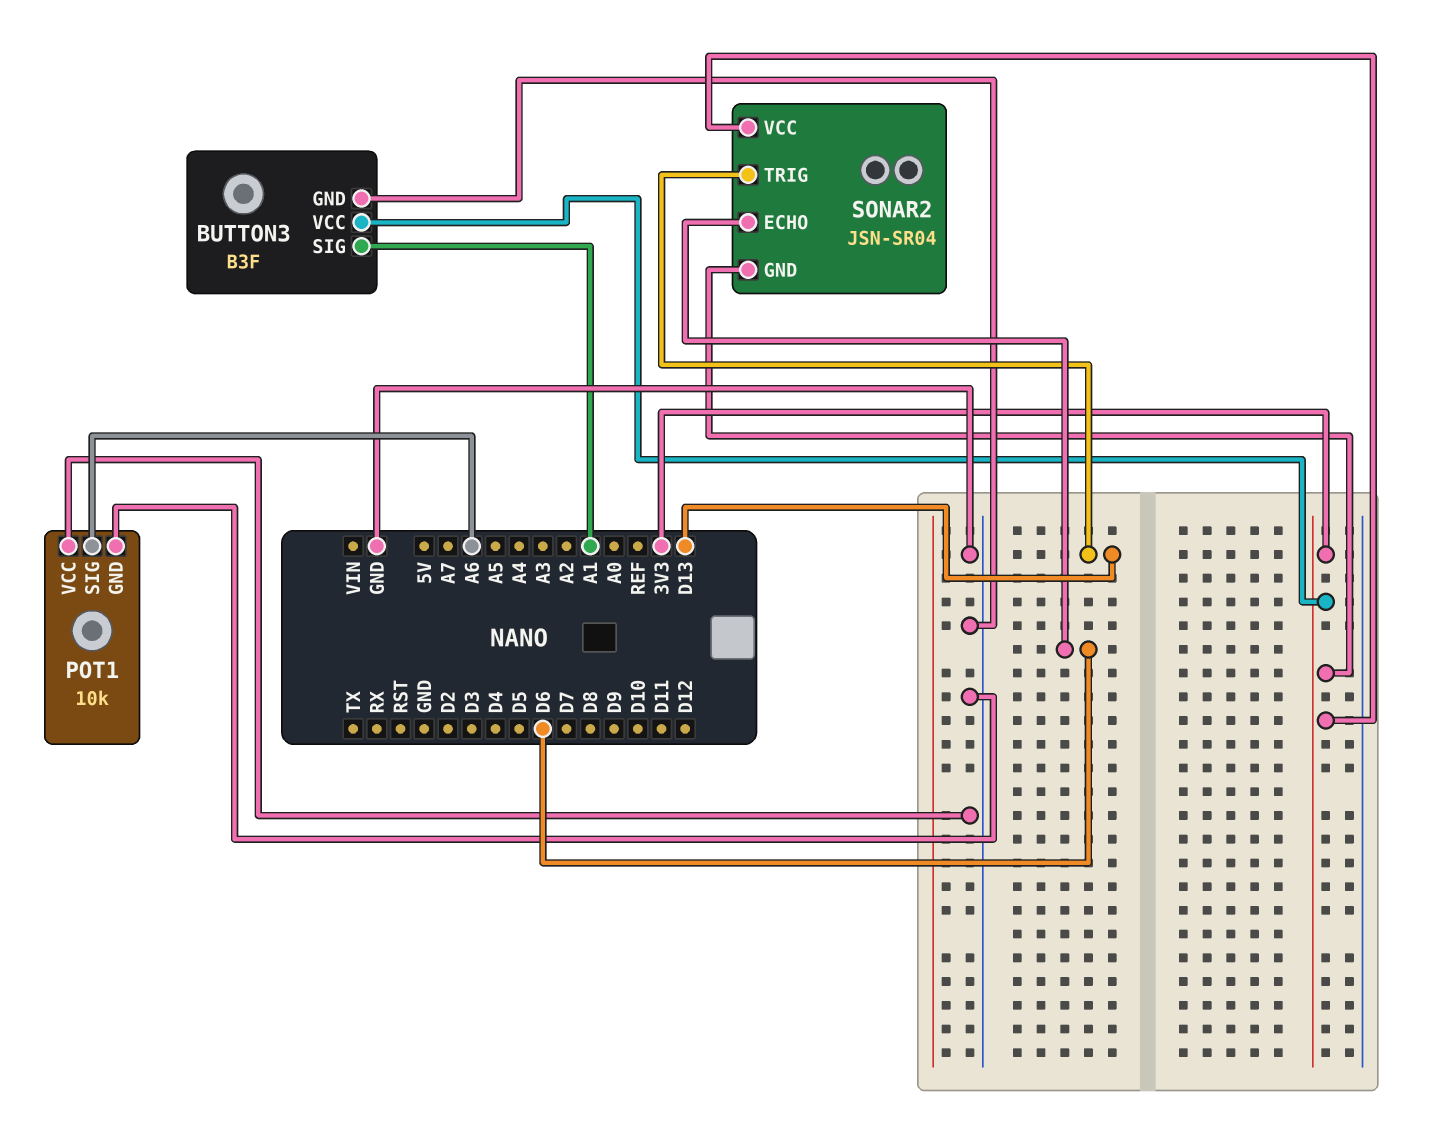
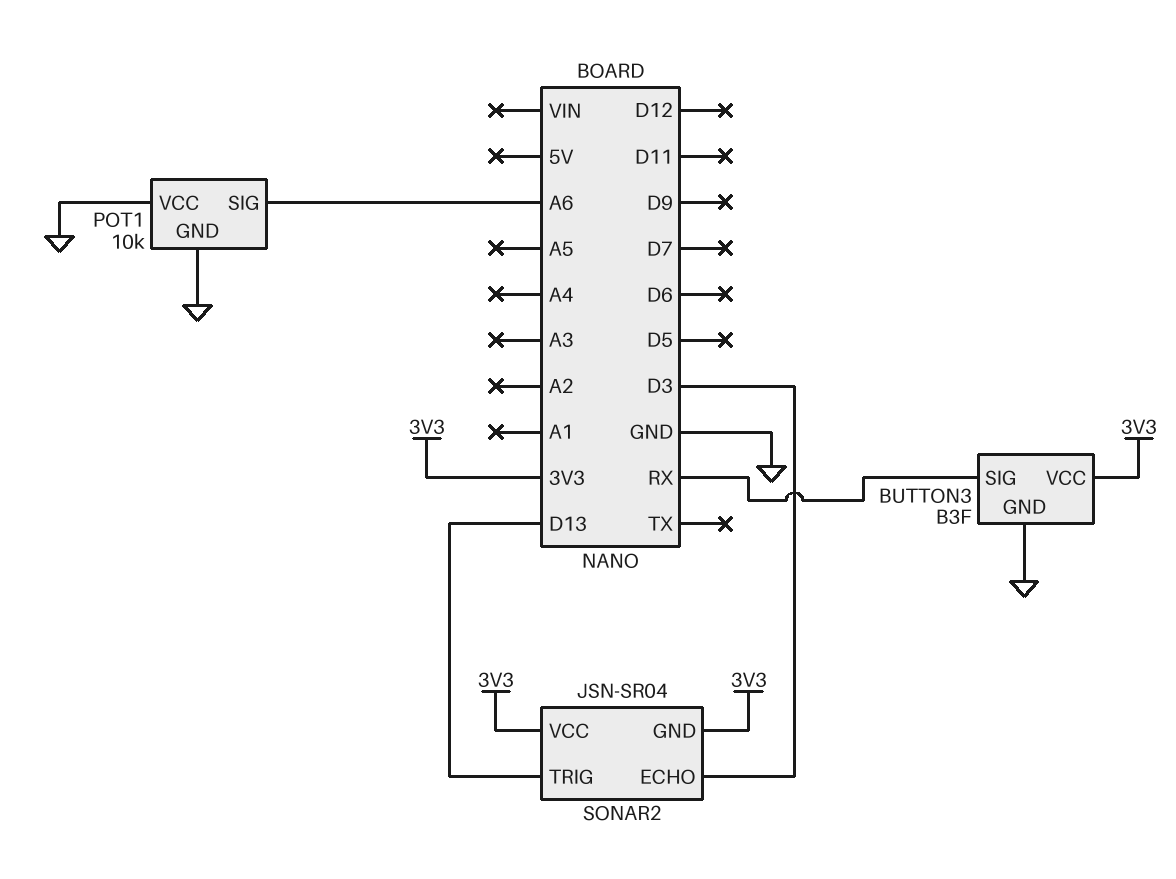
BUTTON3 pin SIG: A1 -> RX
SONAR2 pin ECHO: D6 -> D3

